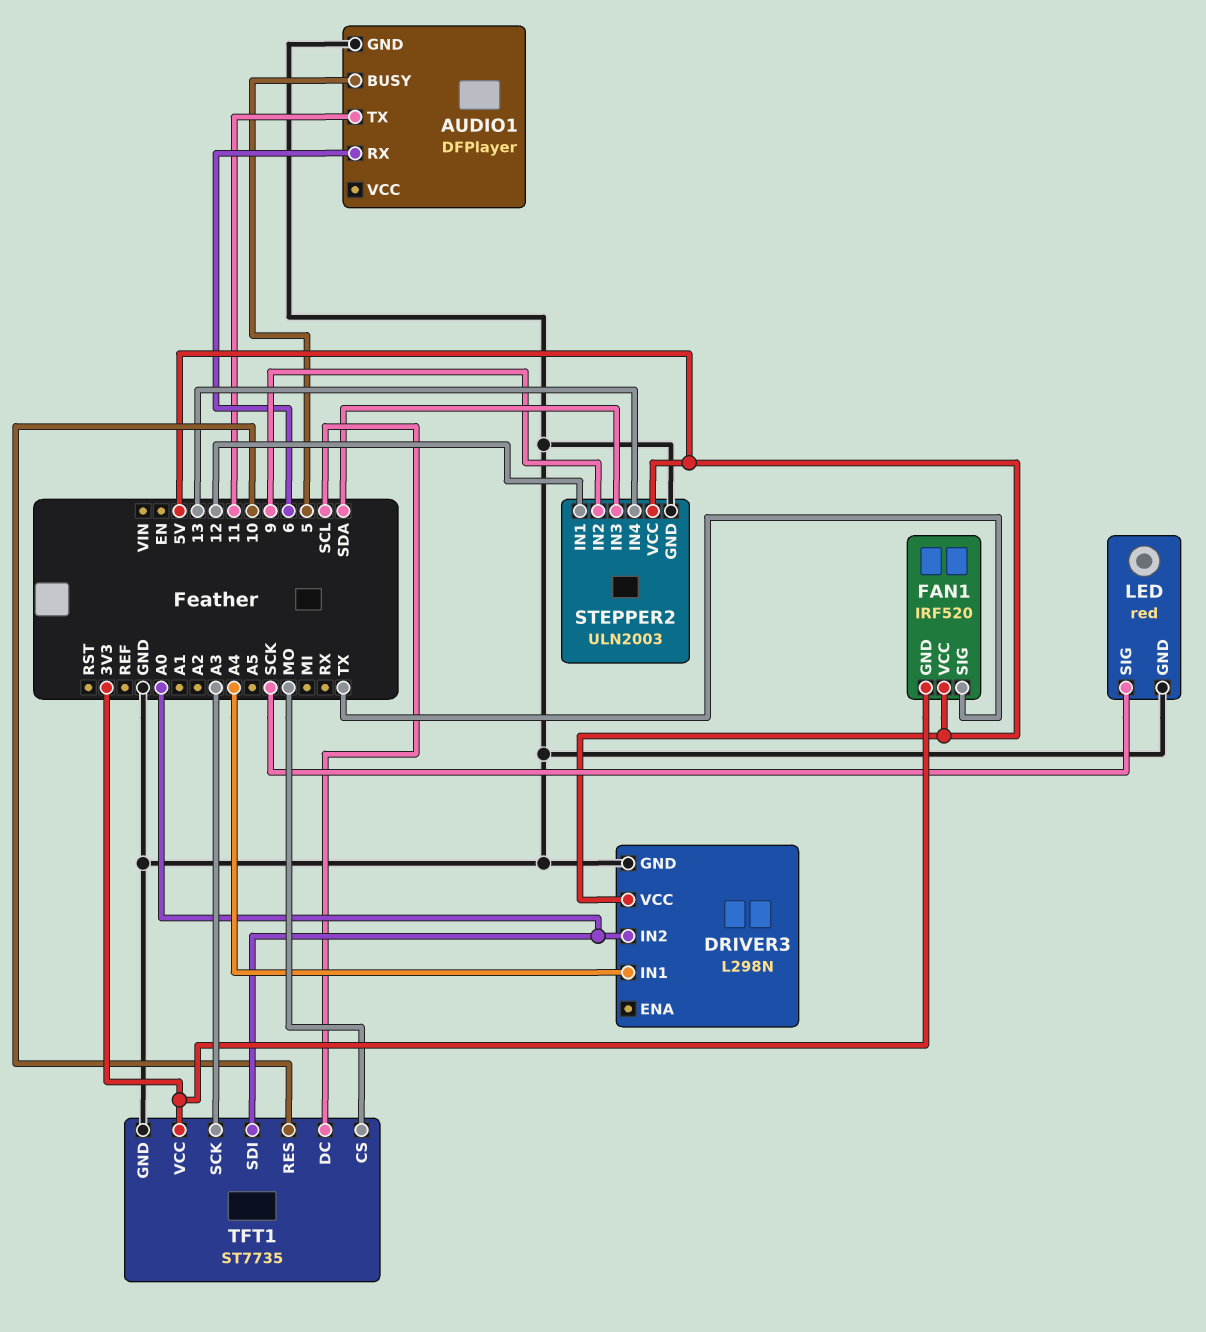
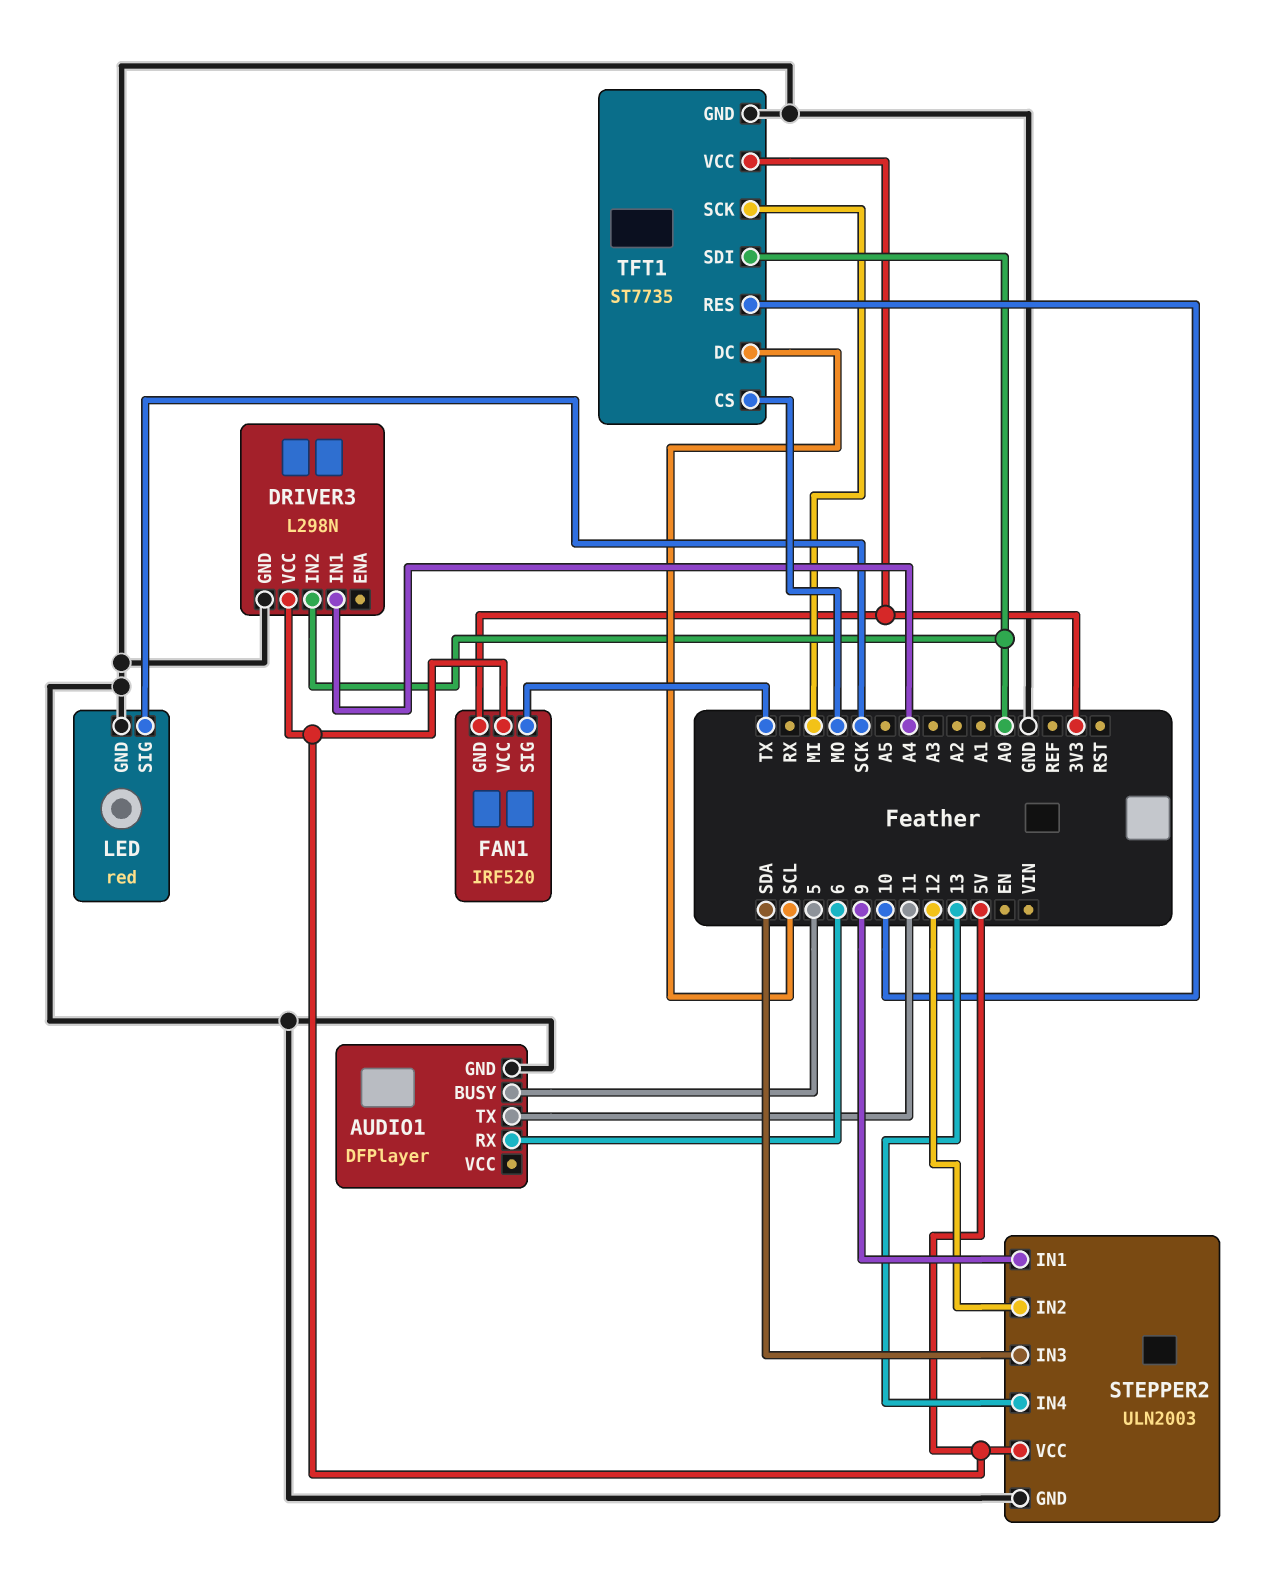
STEPPER2 pin IN1: 12 -> 9
STEPPER2 pin IN2: 9 -> 12
TFT1 pin SCK: A3 -> MI

